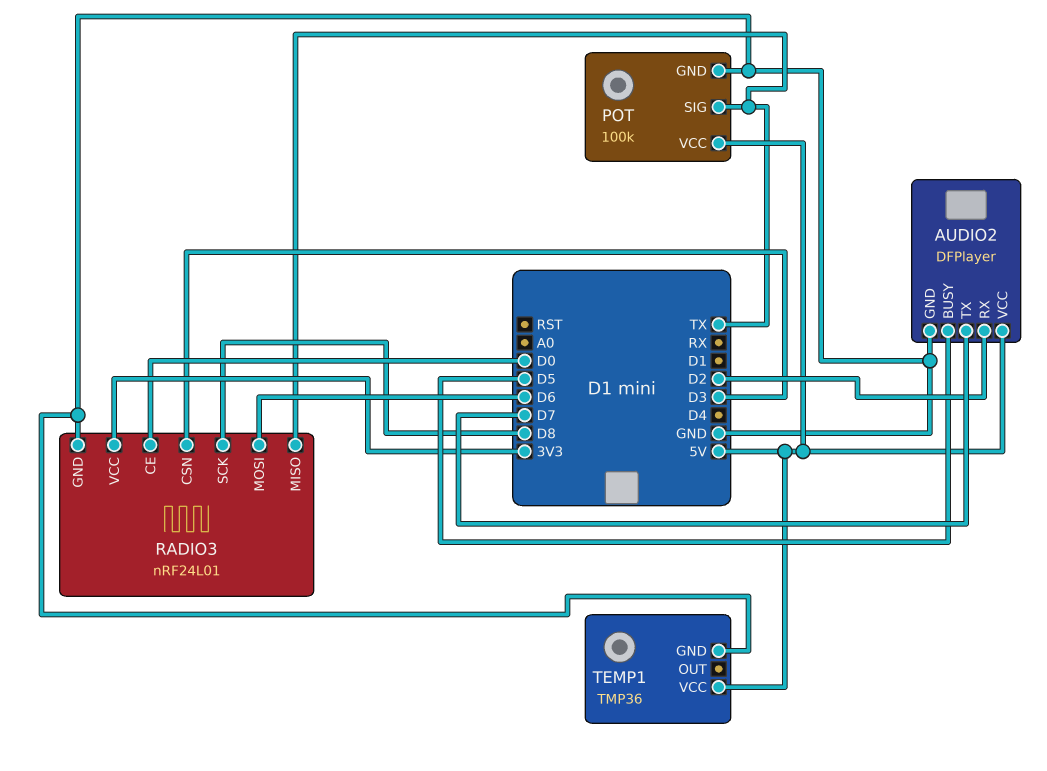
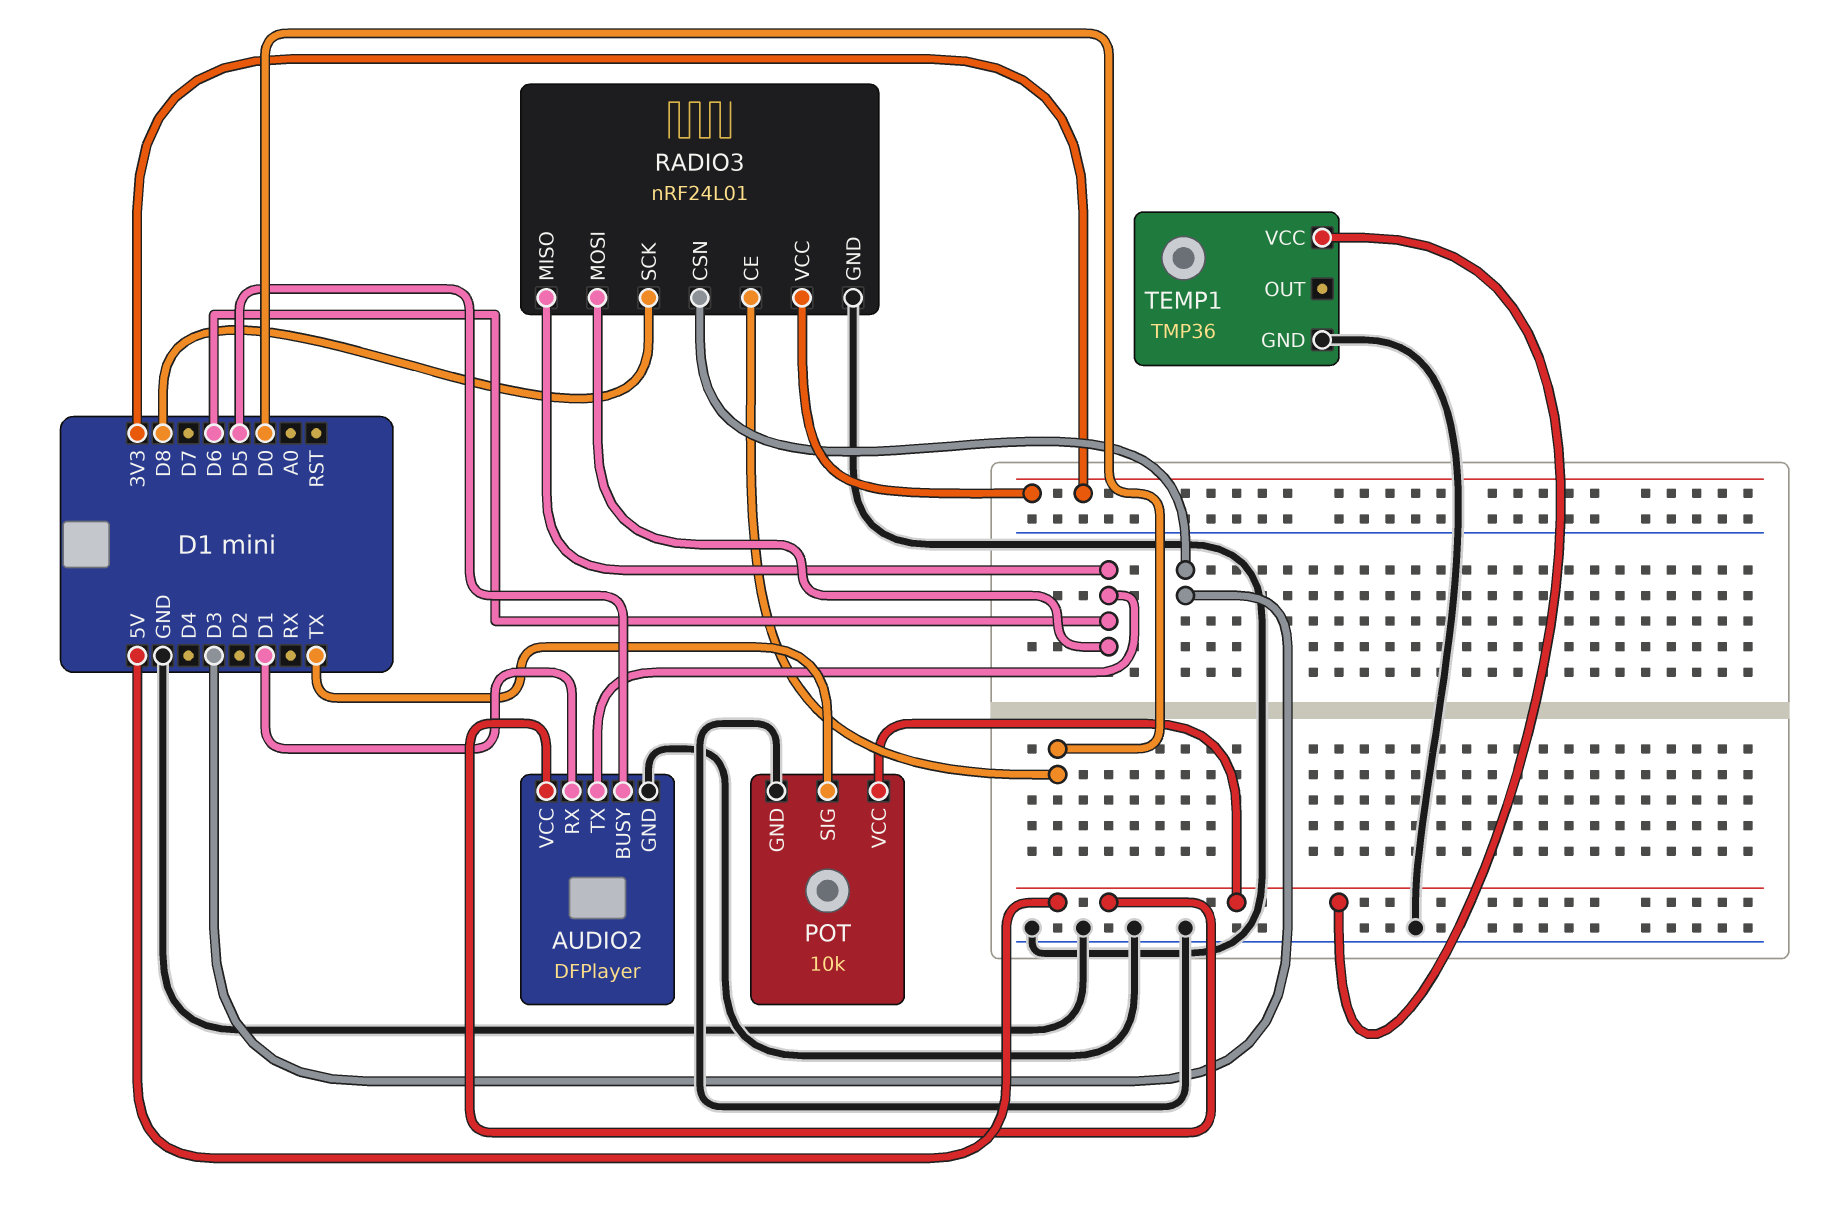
AUDIO2 pin RX: D2 -> D1
AUDIO2 pin TX: D7 -> D6
POT: 100k -> 10k
RADIO3 pin MISO: TX -> D6

